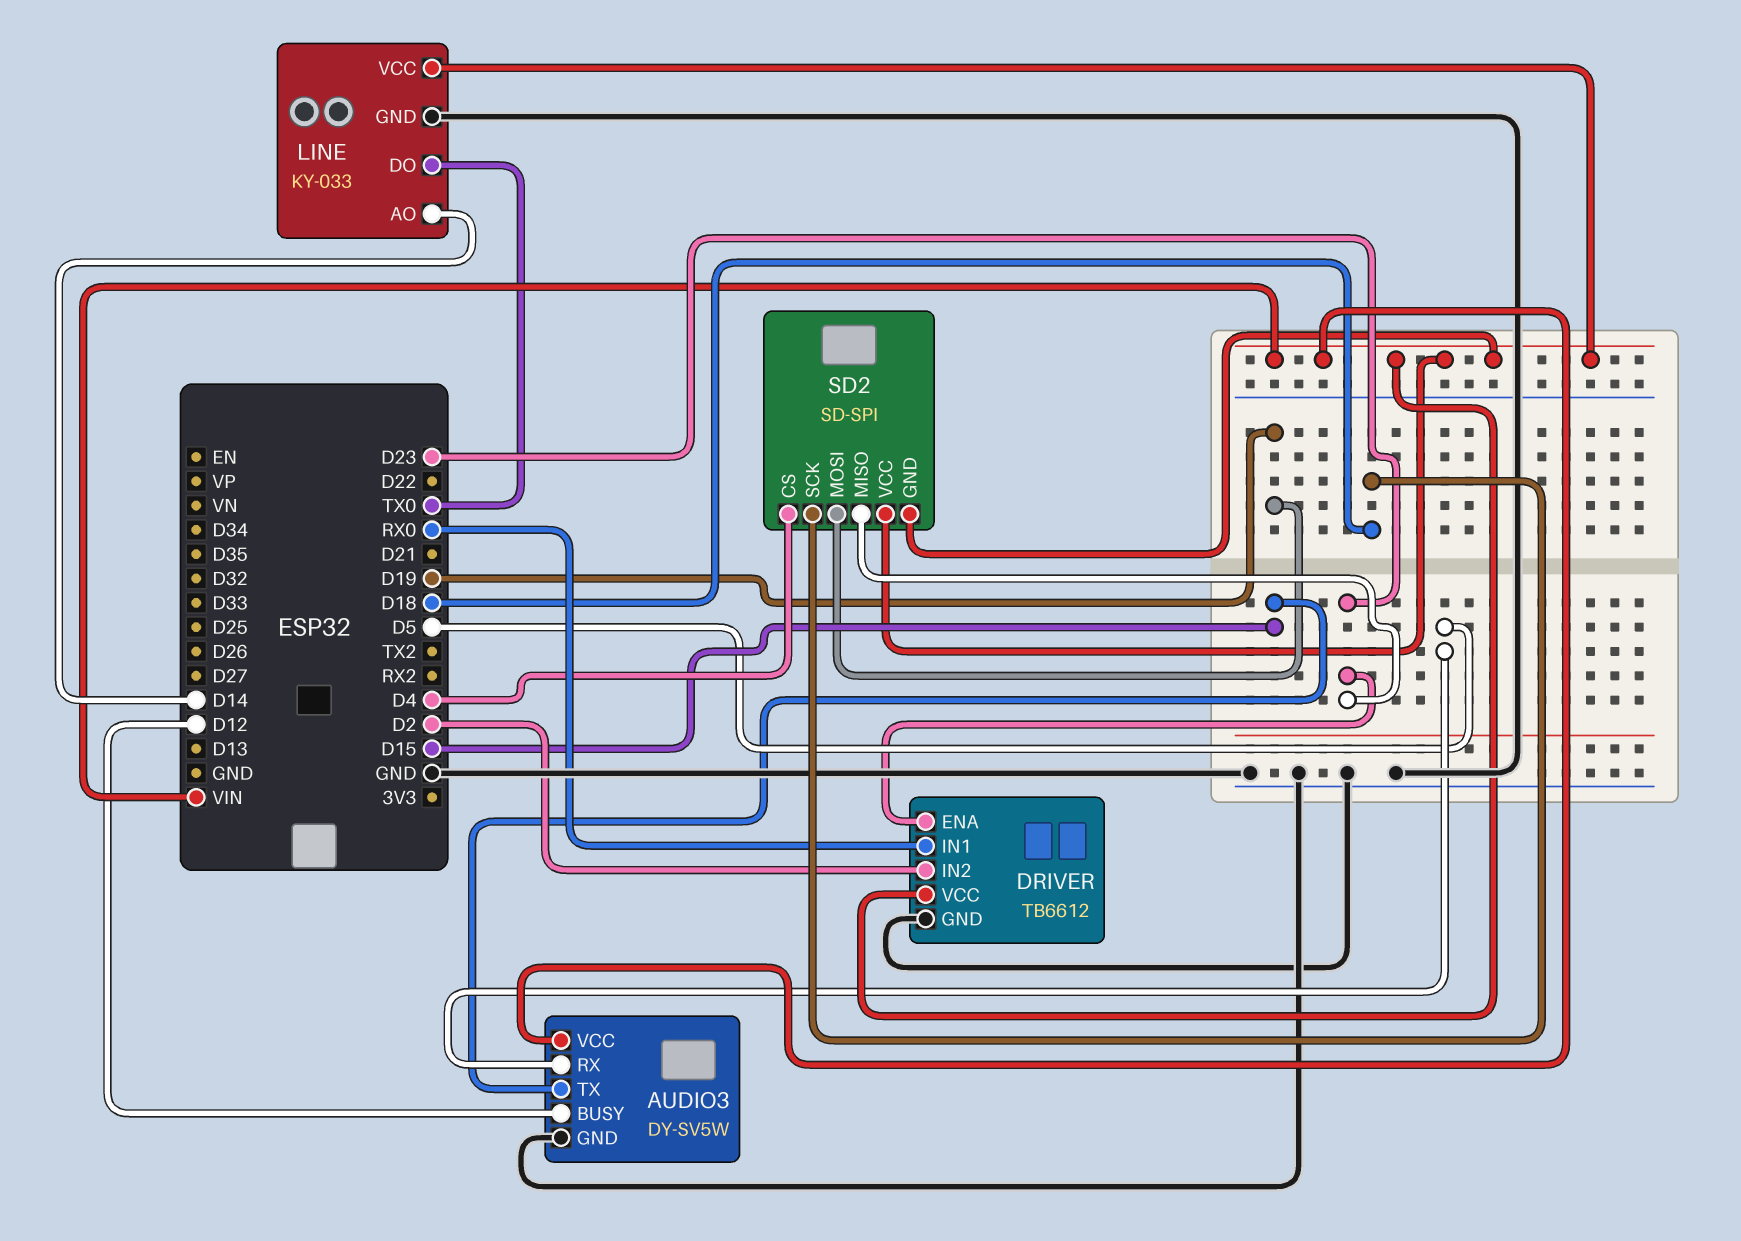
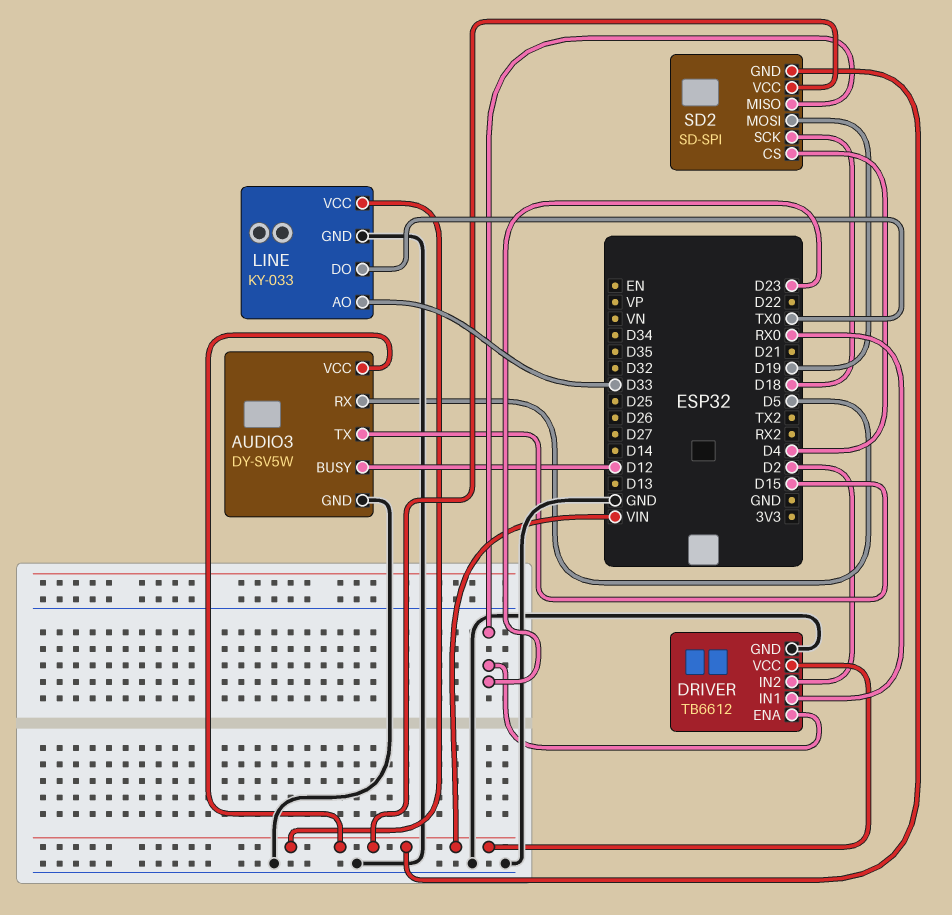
LINE pin AO: D14 -> D33

